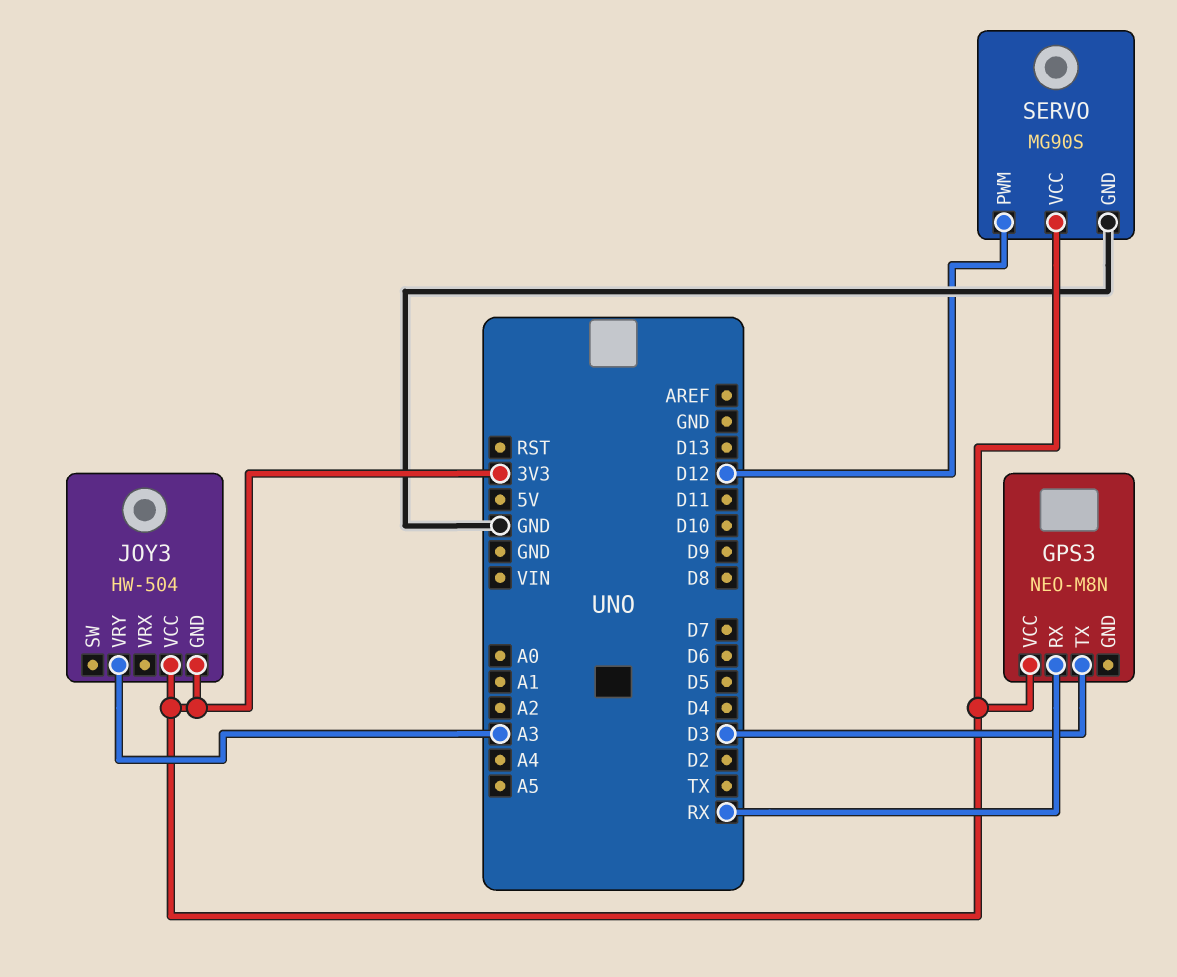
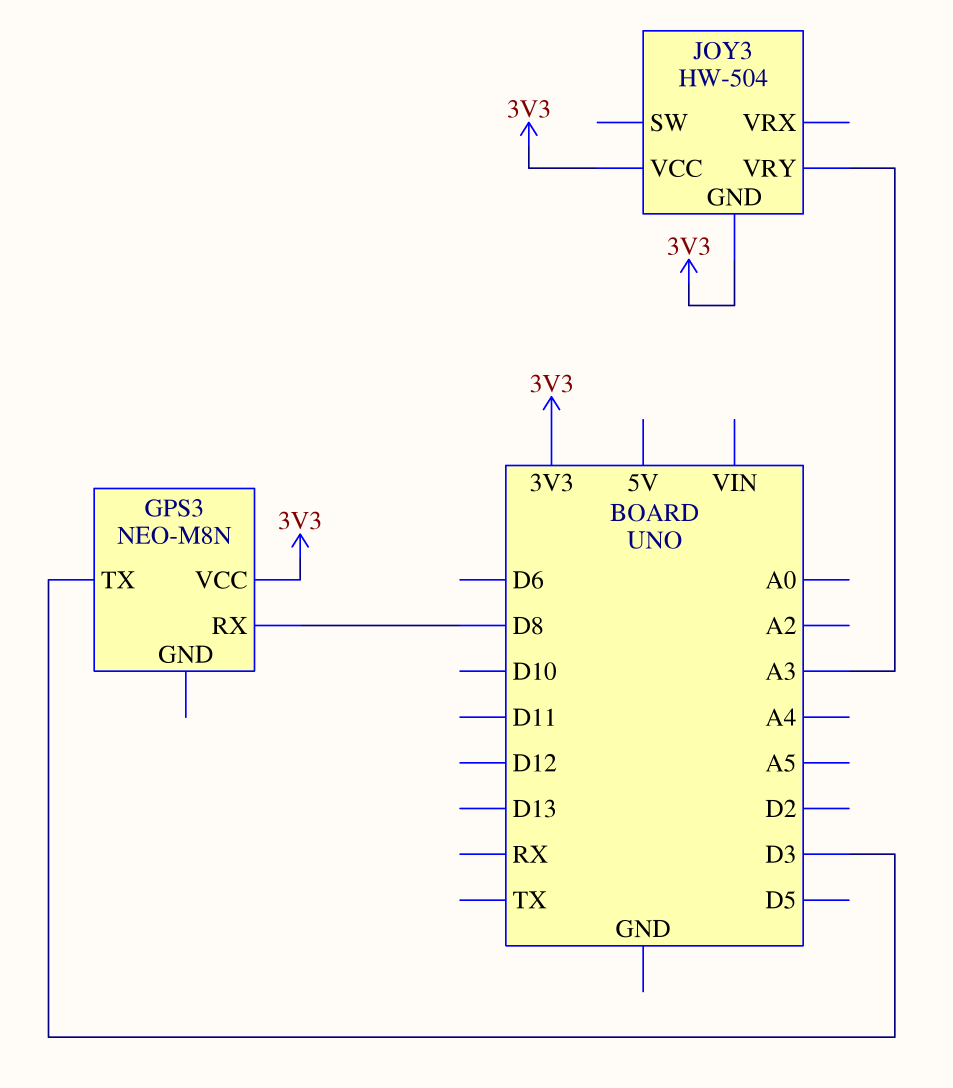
GPS3 pin RX: RX -> D8
SERVO: MG90S -> none
SERVO pin GND: GND -> none
SERVO pin PWM: D12 -> none
SERVO pin VCC: 3V3 -> none

